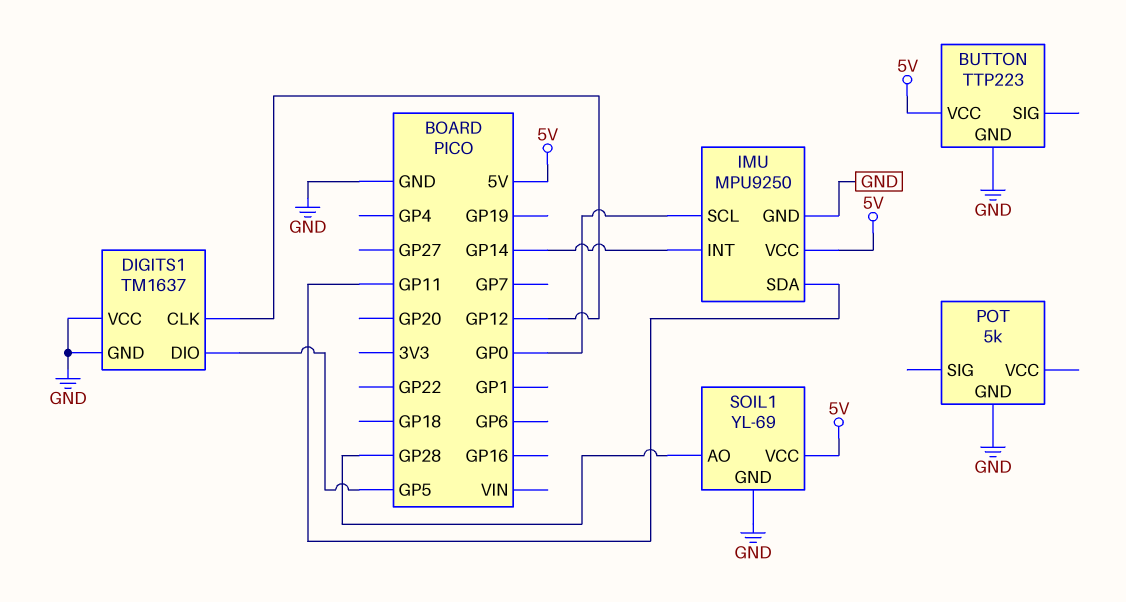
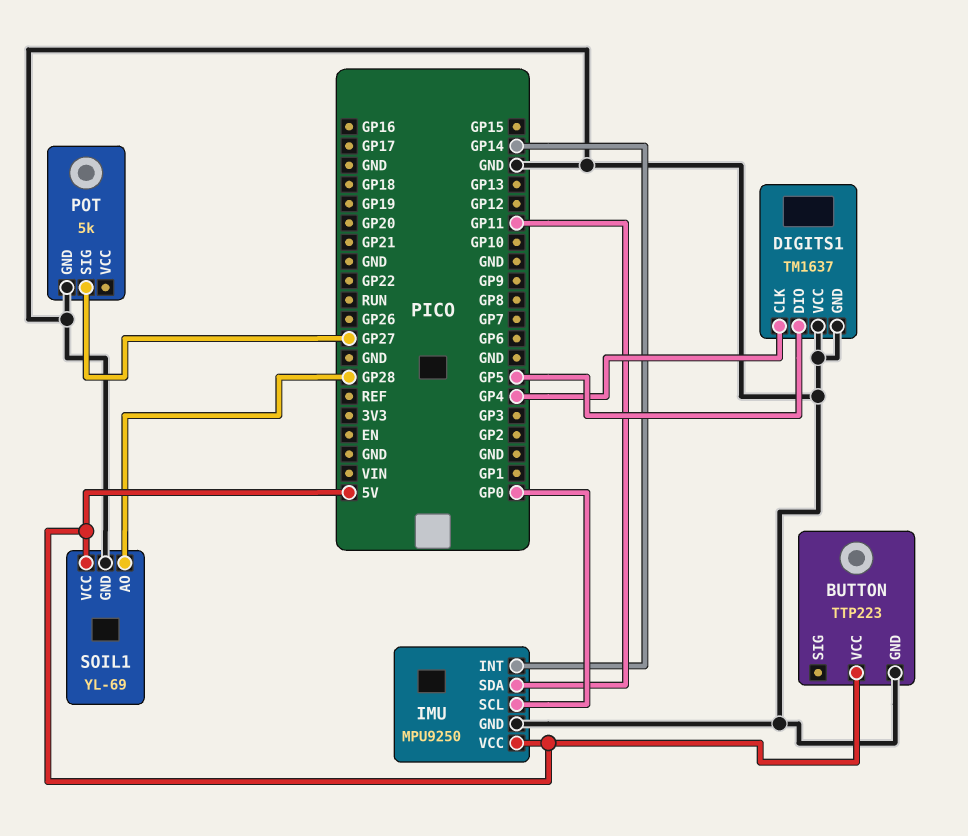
DIGITS1 pin CLK: GP12 -> GP4
POT pin SIG: none -> GP27

